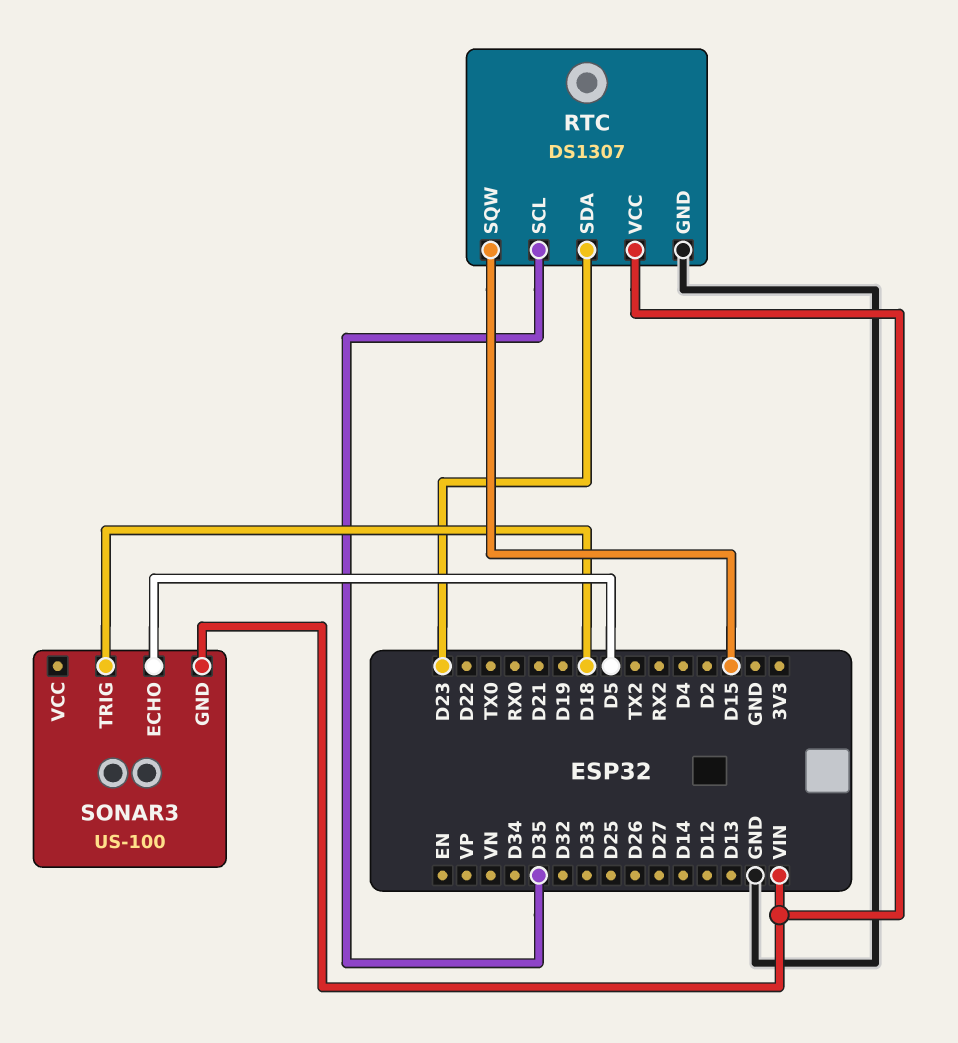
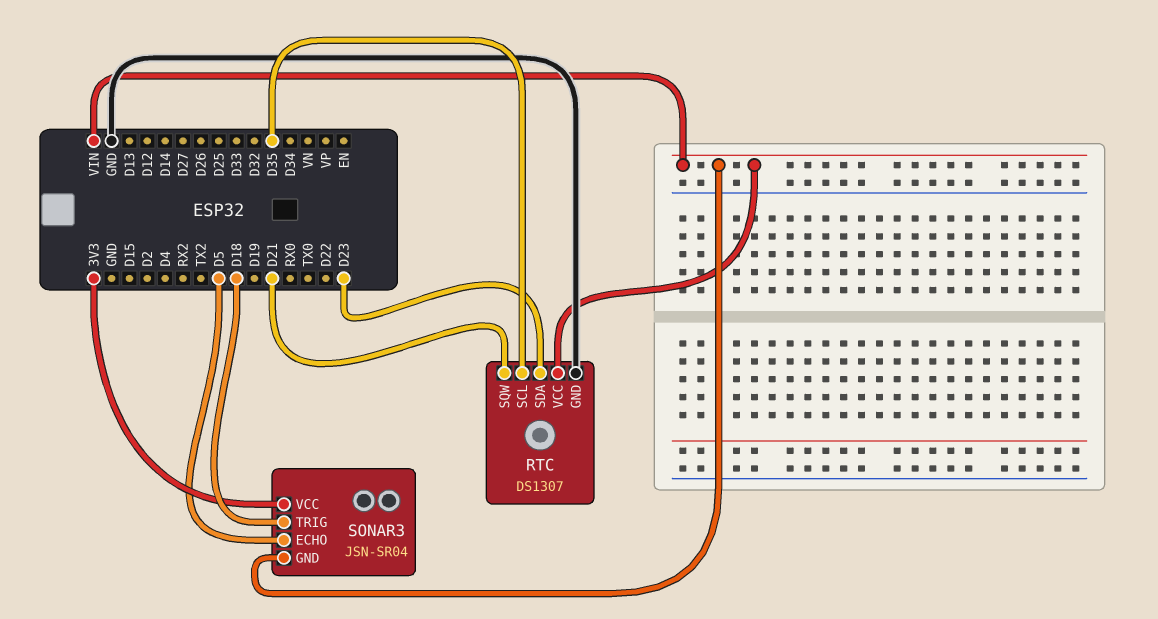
RTC pin SQW: D15 -> D21
SONAR3: US-100 -> JSN-SR04
SONAR3 pin VCC: none -> 3V3

